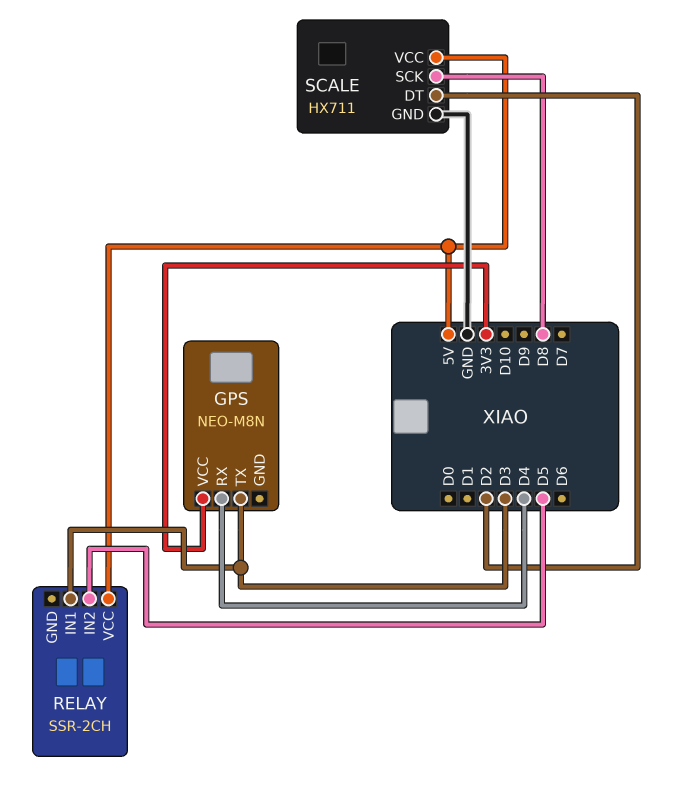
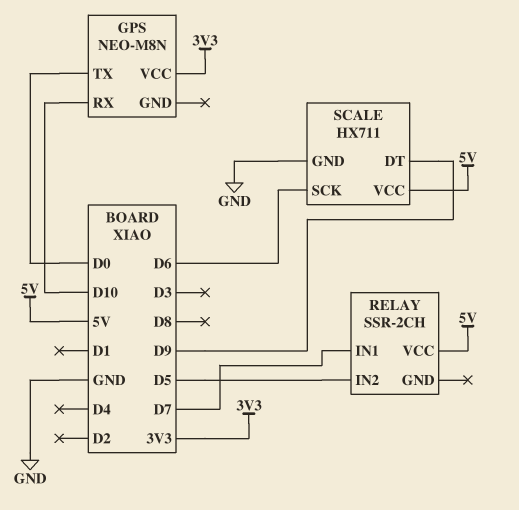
GPS pin RX: D4 -> D10
GPS pin TX: D3 -> D0
RELAY pin IN1: D3 -> D7
SCALE pin DT: D2 -> D9
SCALE pin SCK: D8 -> D6

